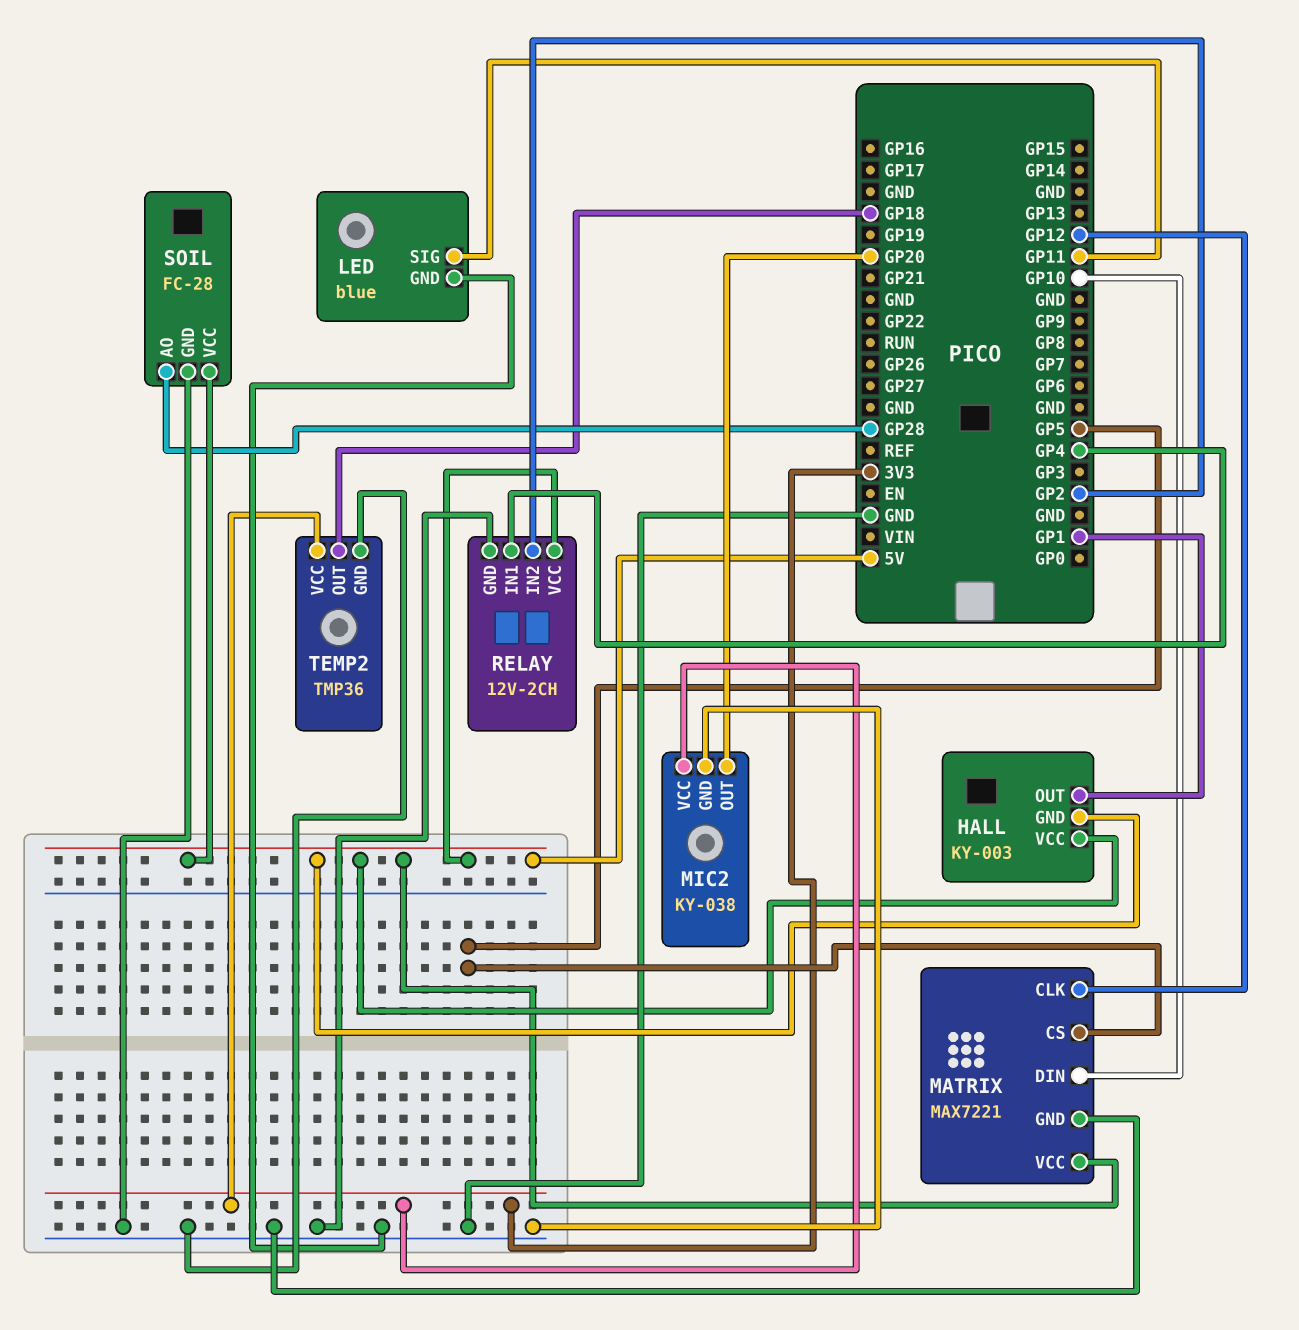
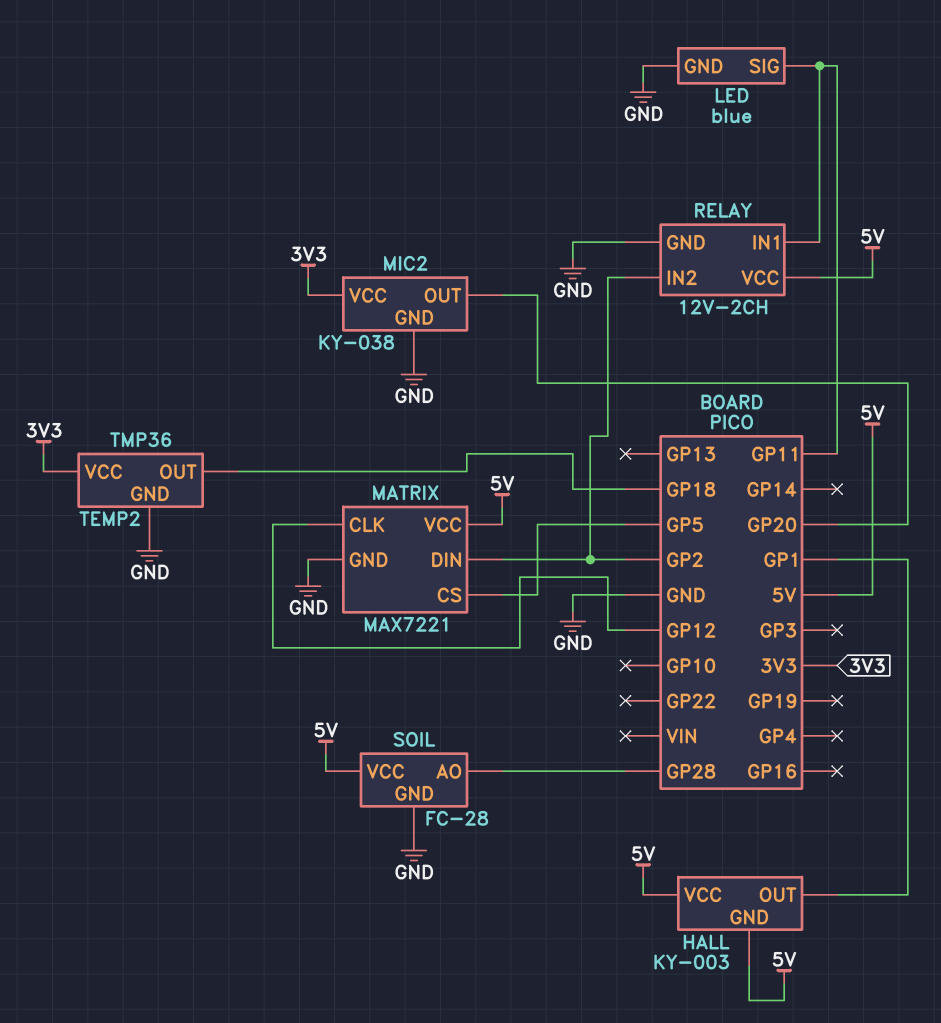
MATRIX pin DIN: GP10 -> GP2
RELAY pin IN1: GP4 -> GP11

